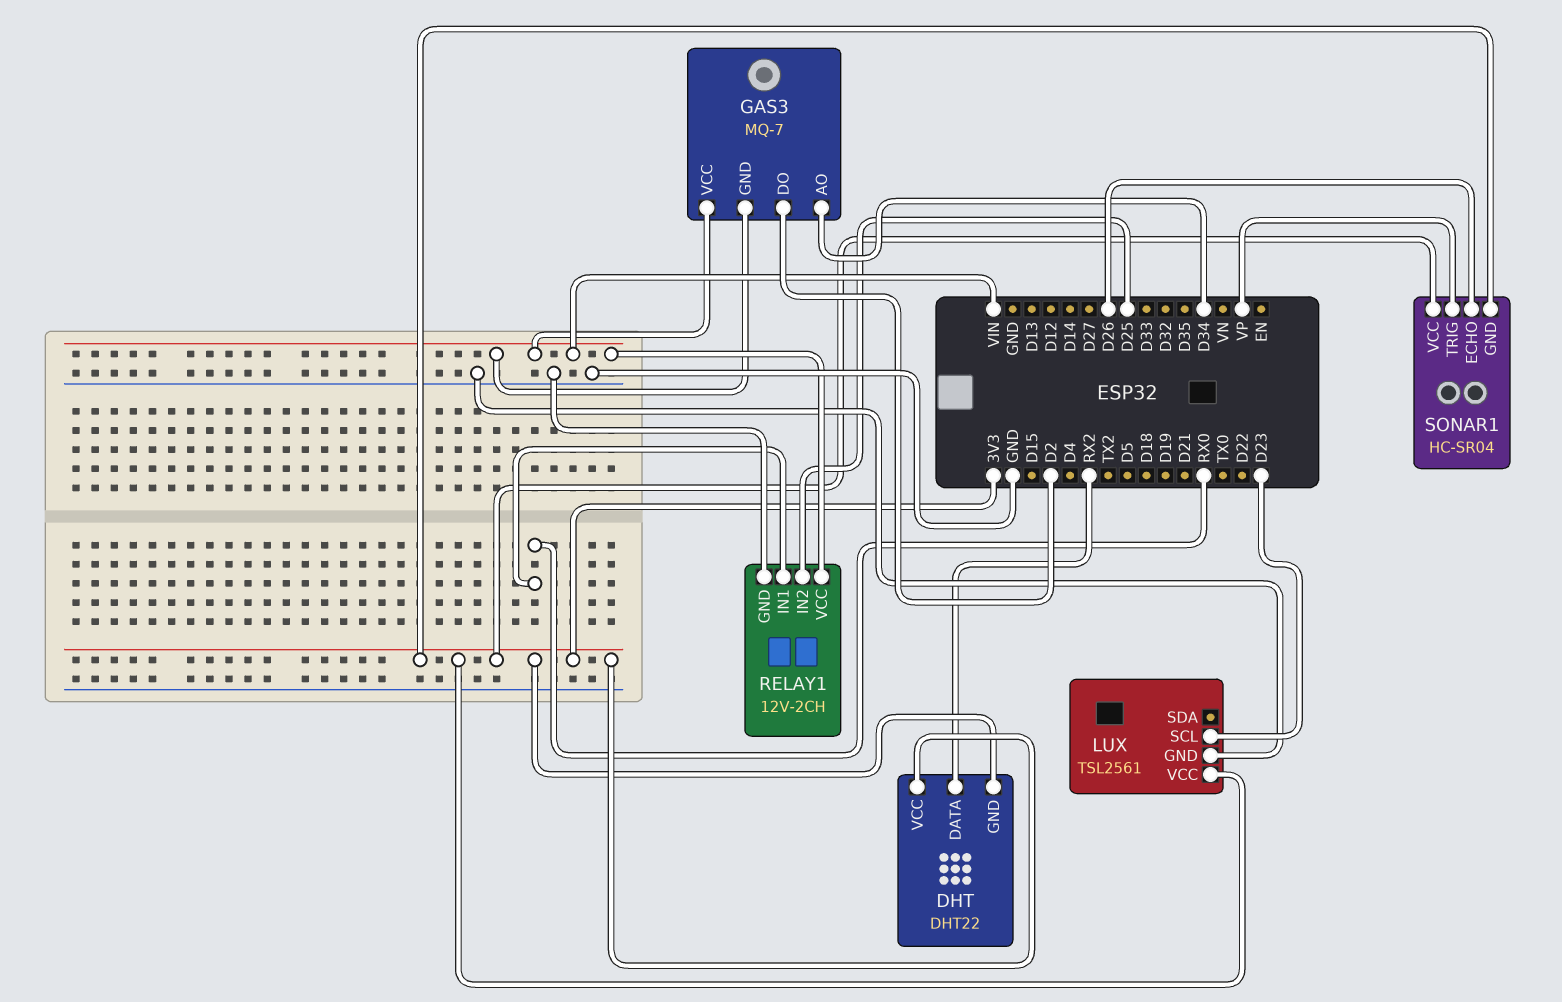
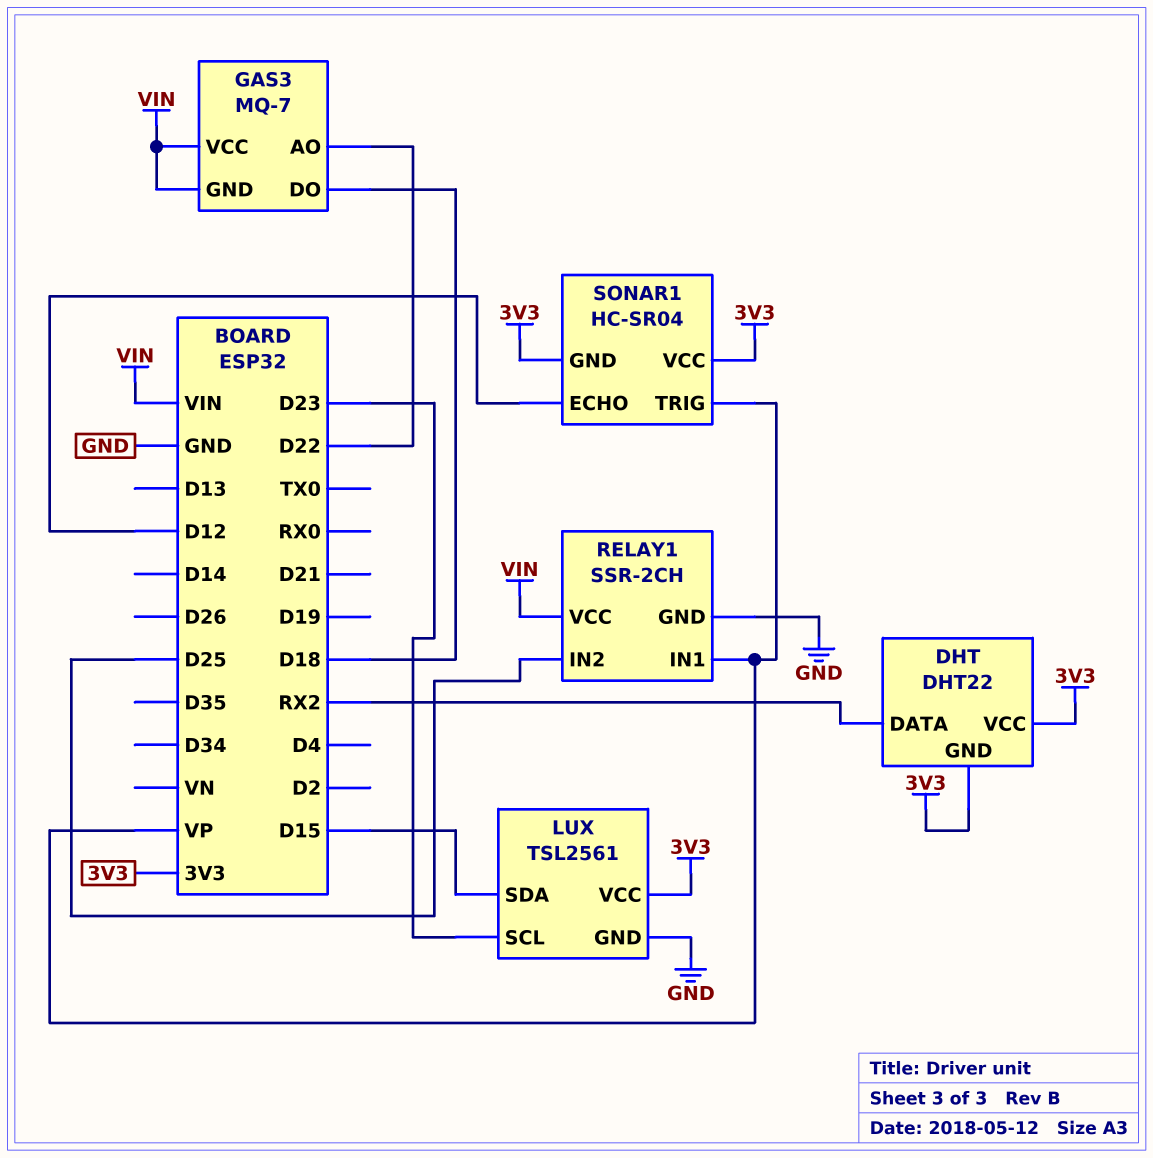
GAS3 pin AO: D34 -> D22
GAS3 pin DO: D2 -> D18
LUX pin SDA: none -> D15
RELAY1: 12V-2CH -> SSR-2CH
RELAY1 pin IN1: RX0 -> VP
SONAR1 pin ECHO: D26 -> D12

